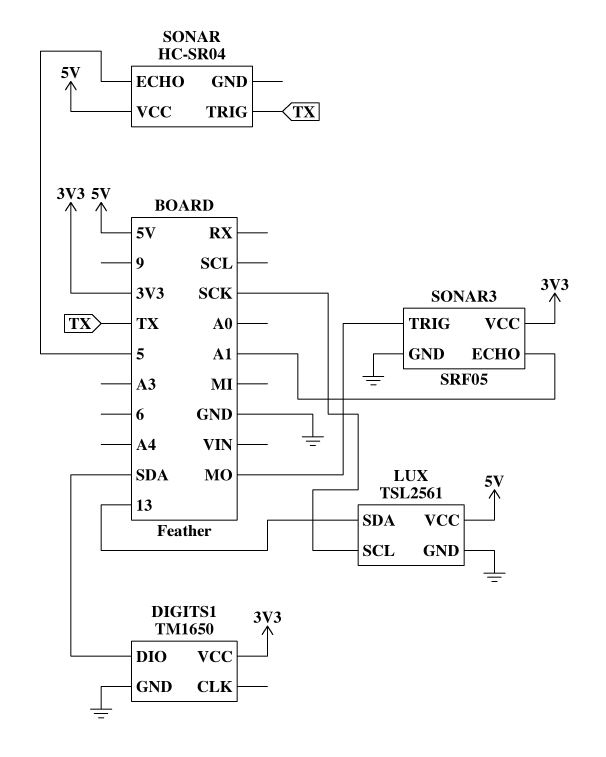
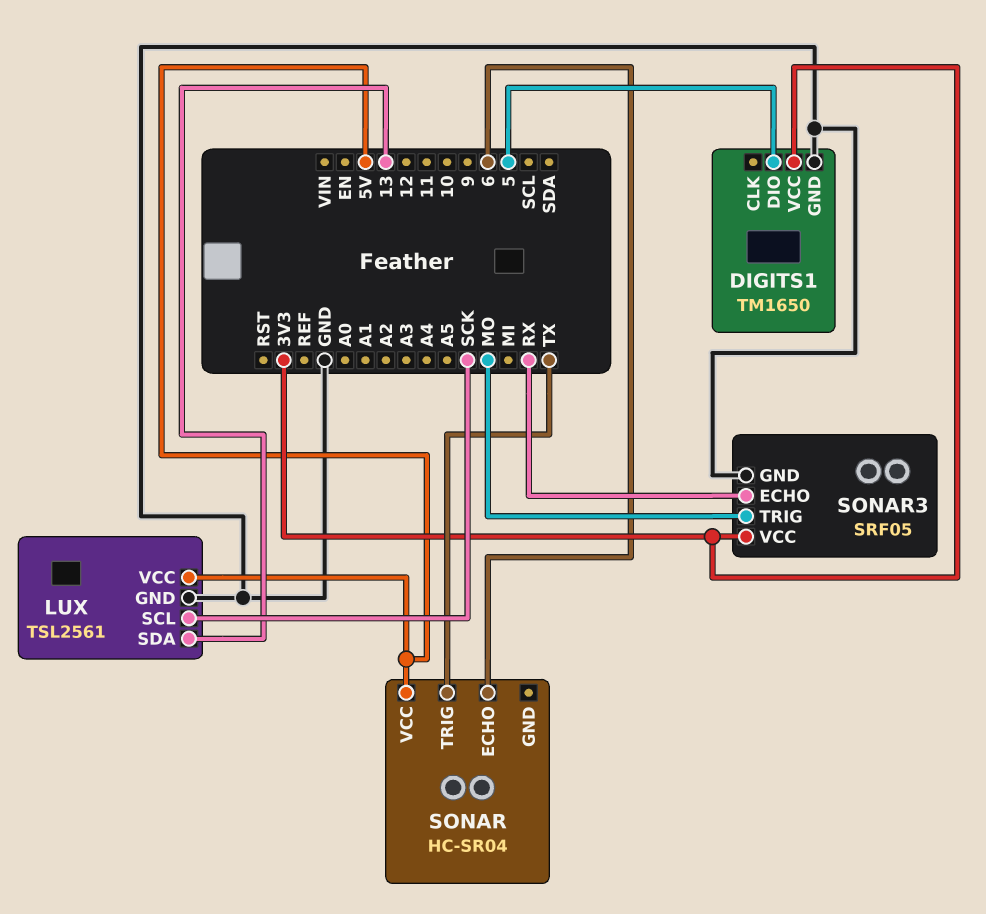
DIGITS1 pin DIO: SDA -> 5
SONAR pin ECHO: 5 -> 6
SONAR3 pin ECHO: A1 -> RX

